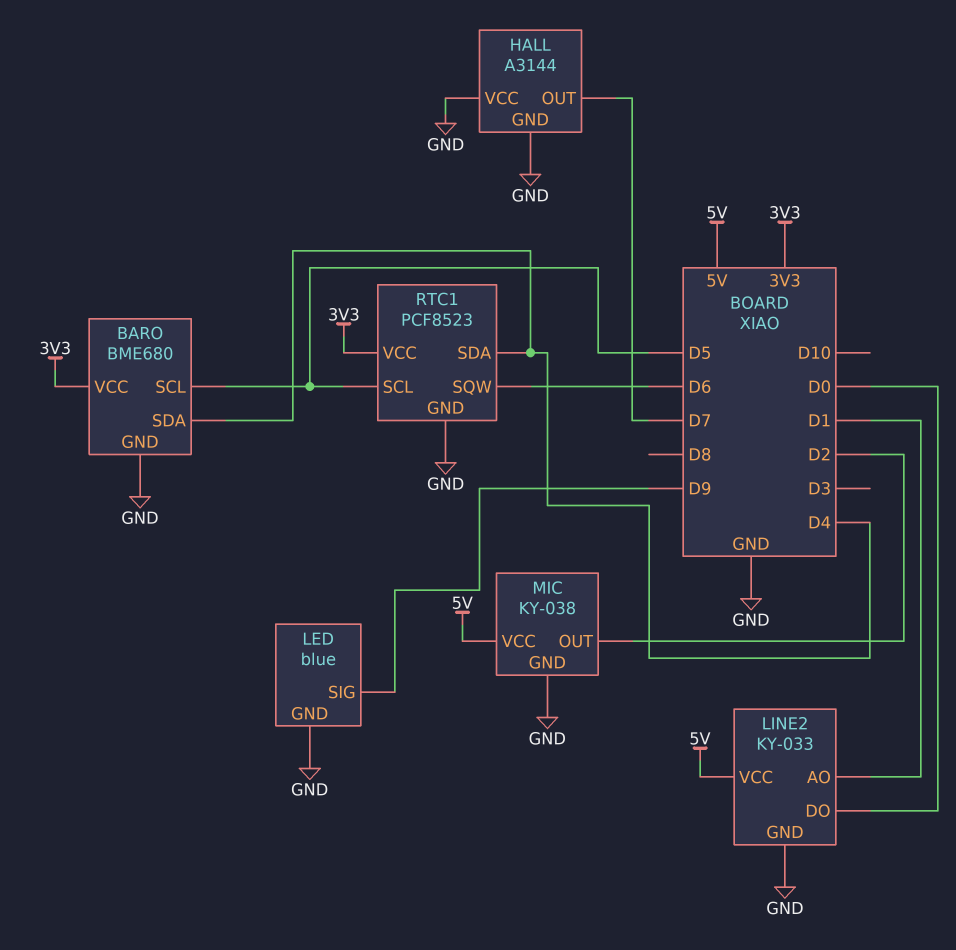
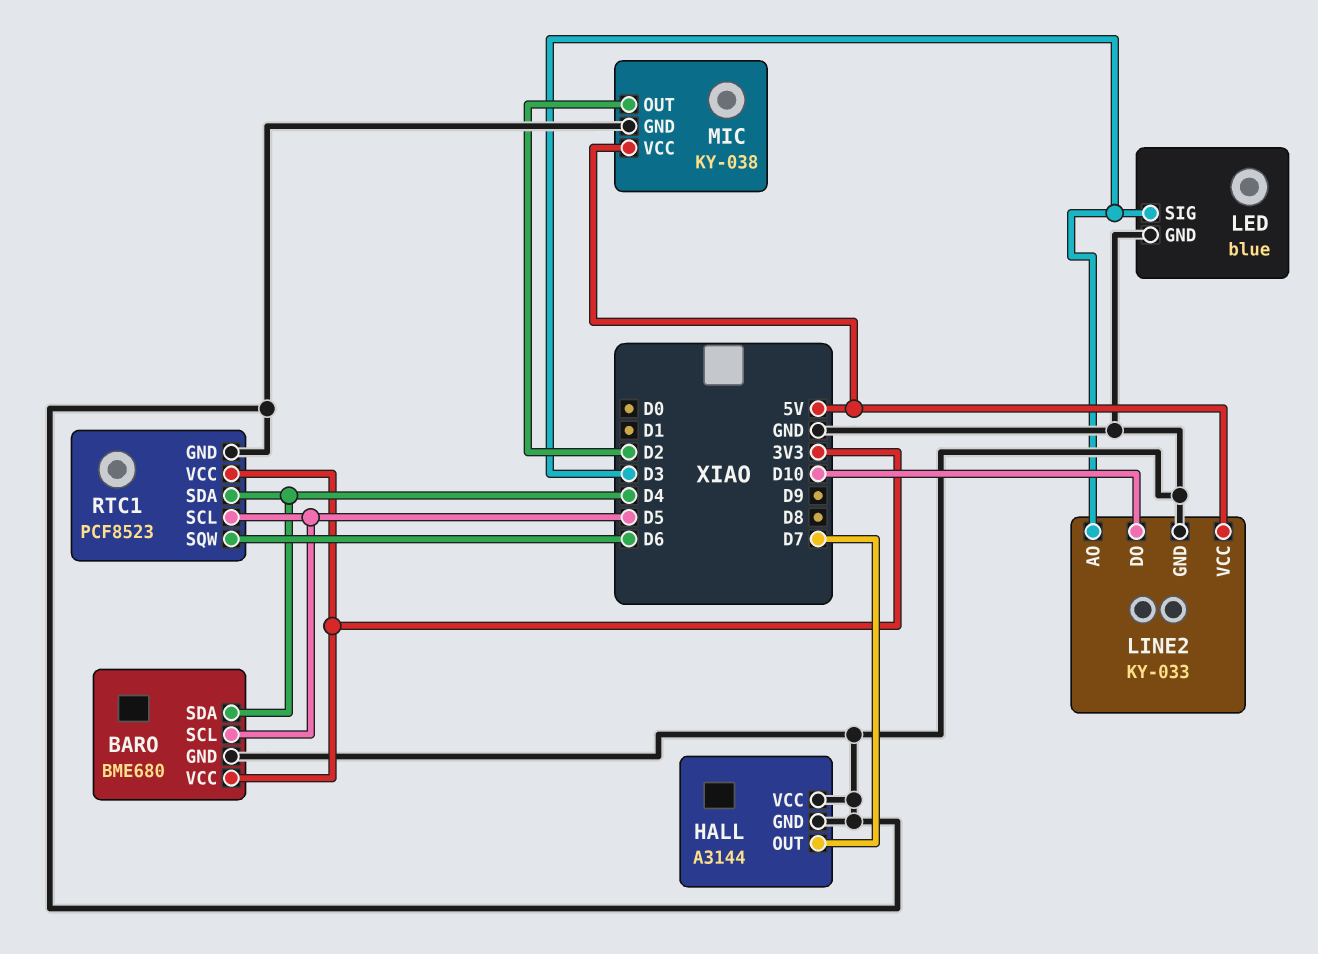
LED pin SIG: D9 -> D3
LINE2 pin AO: D1 -> D3
LINE2 pin DO: D0 -> D10

